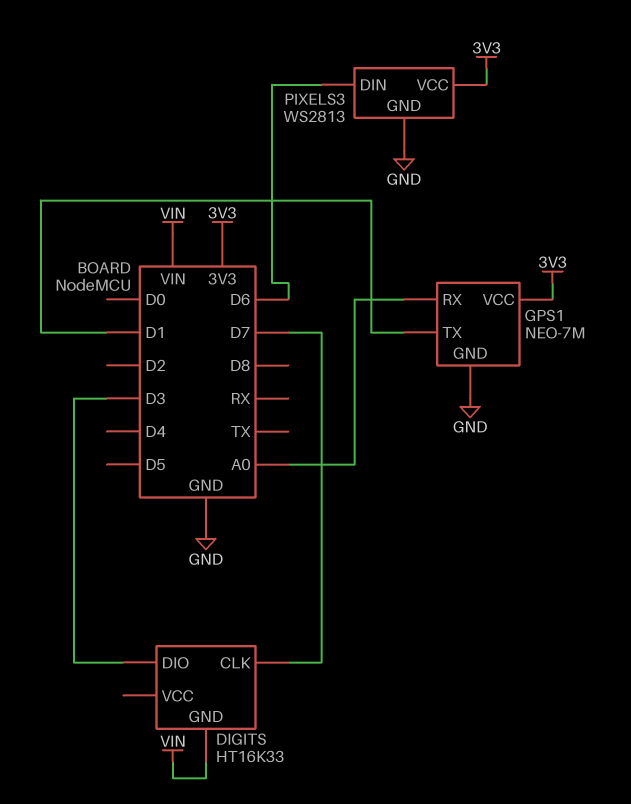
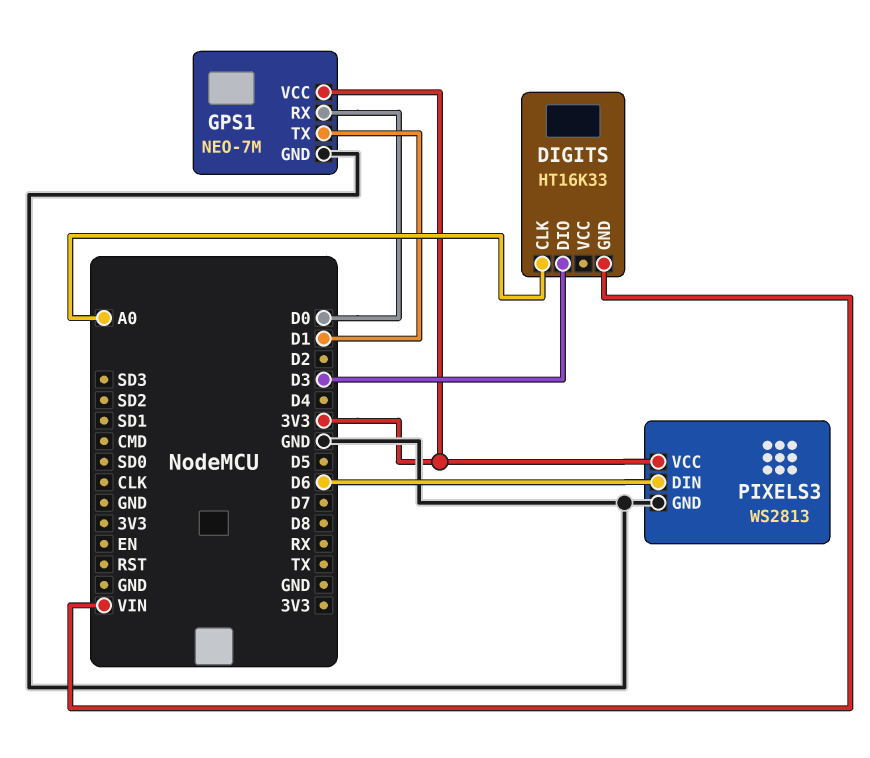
DIGITS pin CLK: D7 -> A0
GPS1 pin RX: A0 -> D0

